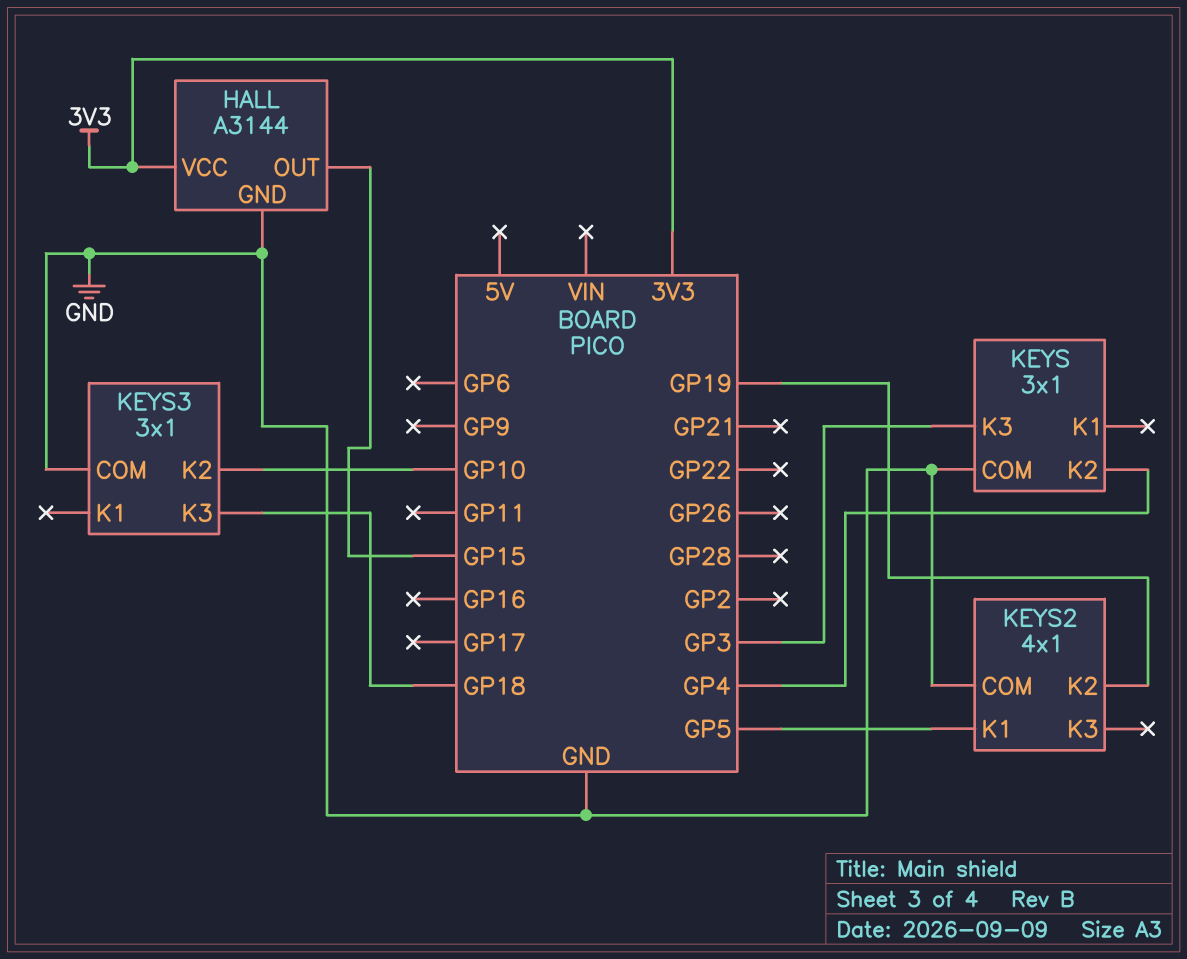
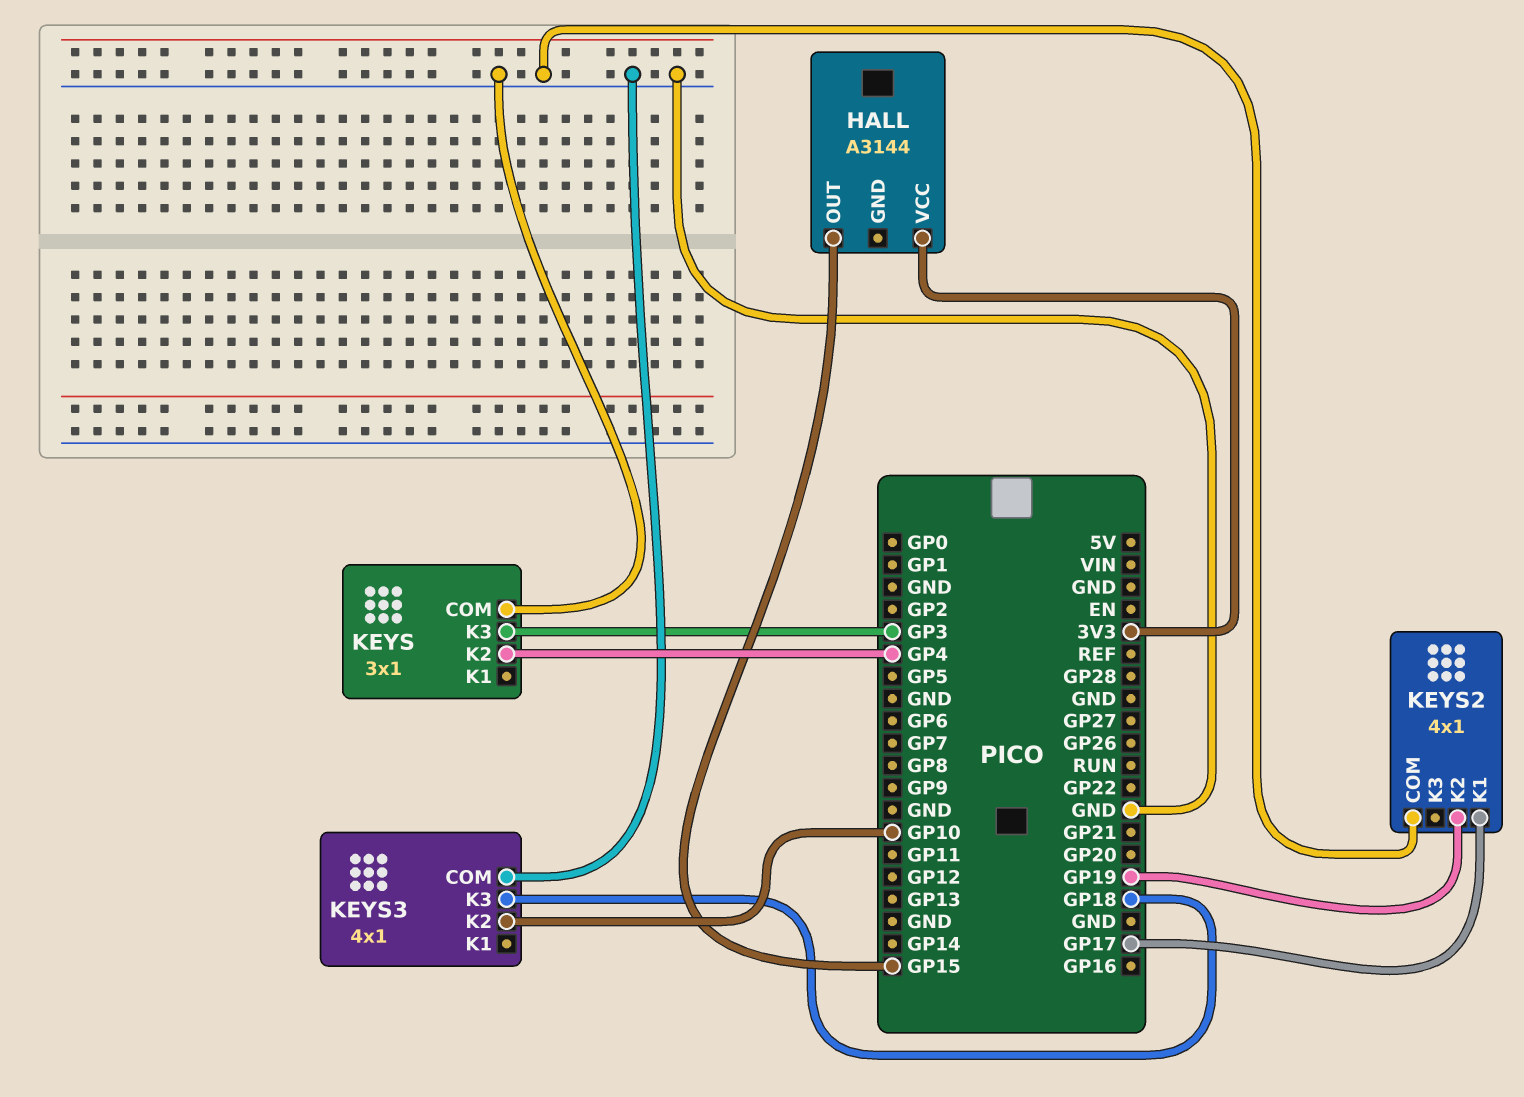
HALL pin GND: GND -> none
KEYS2 pin K1: GP5 -> GP17
KEYS3: 3x1 -> 4x1

